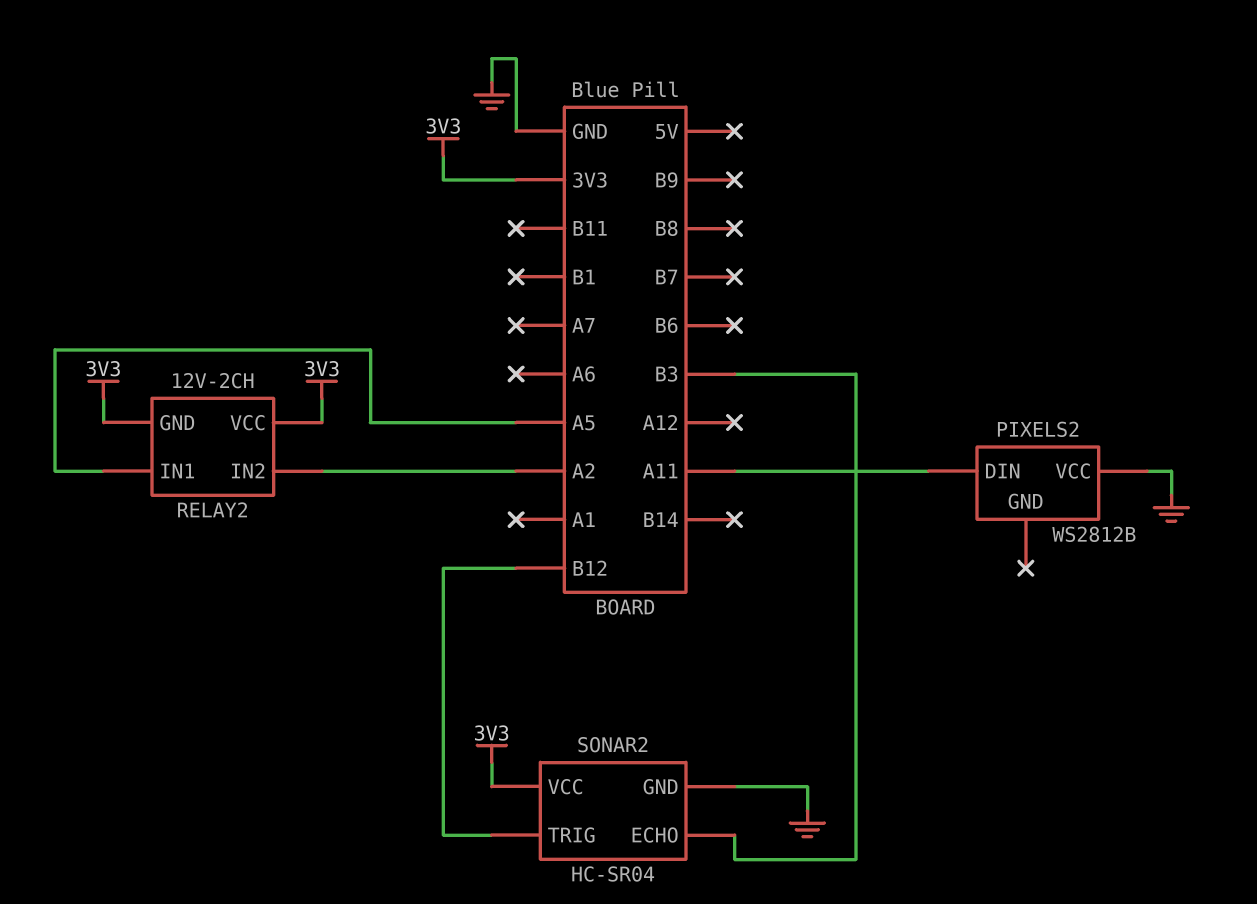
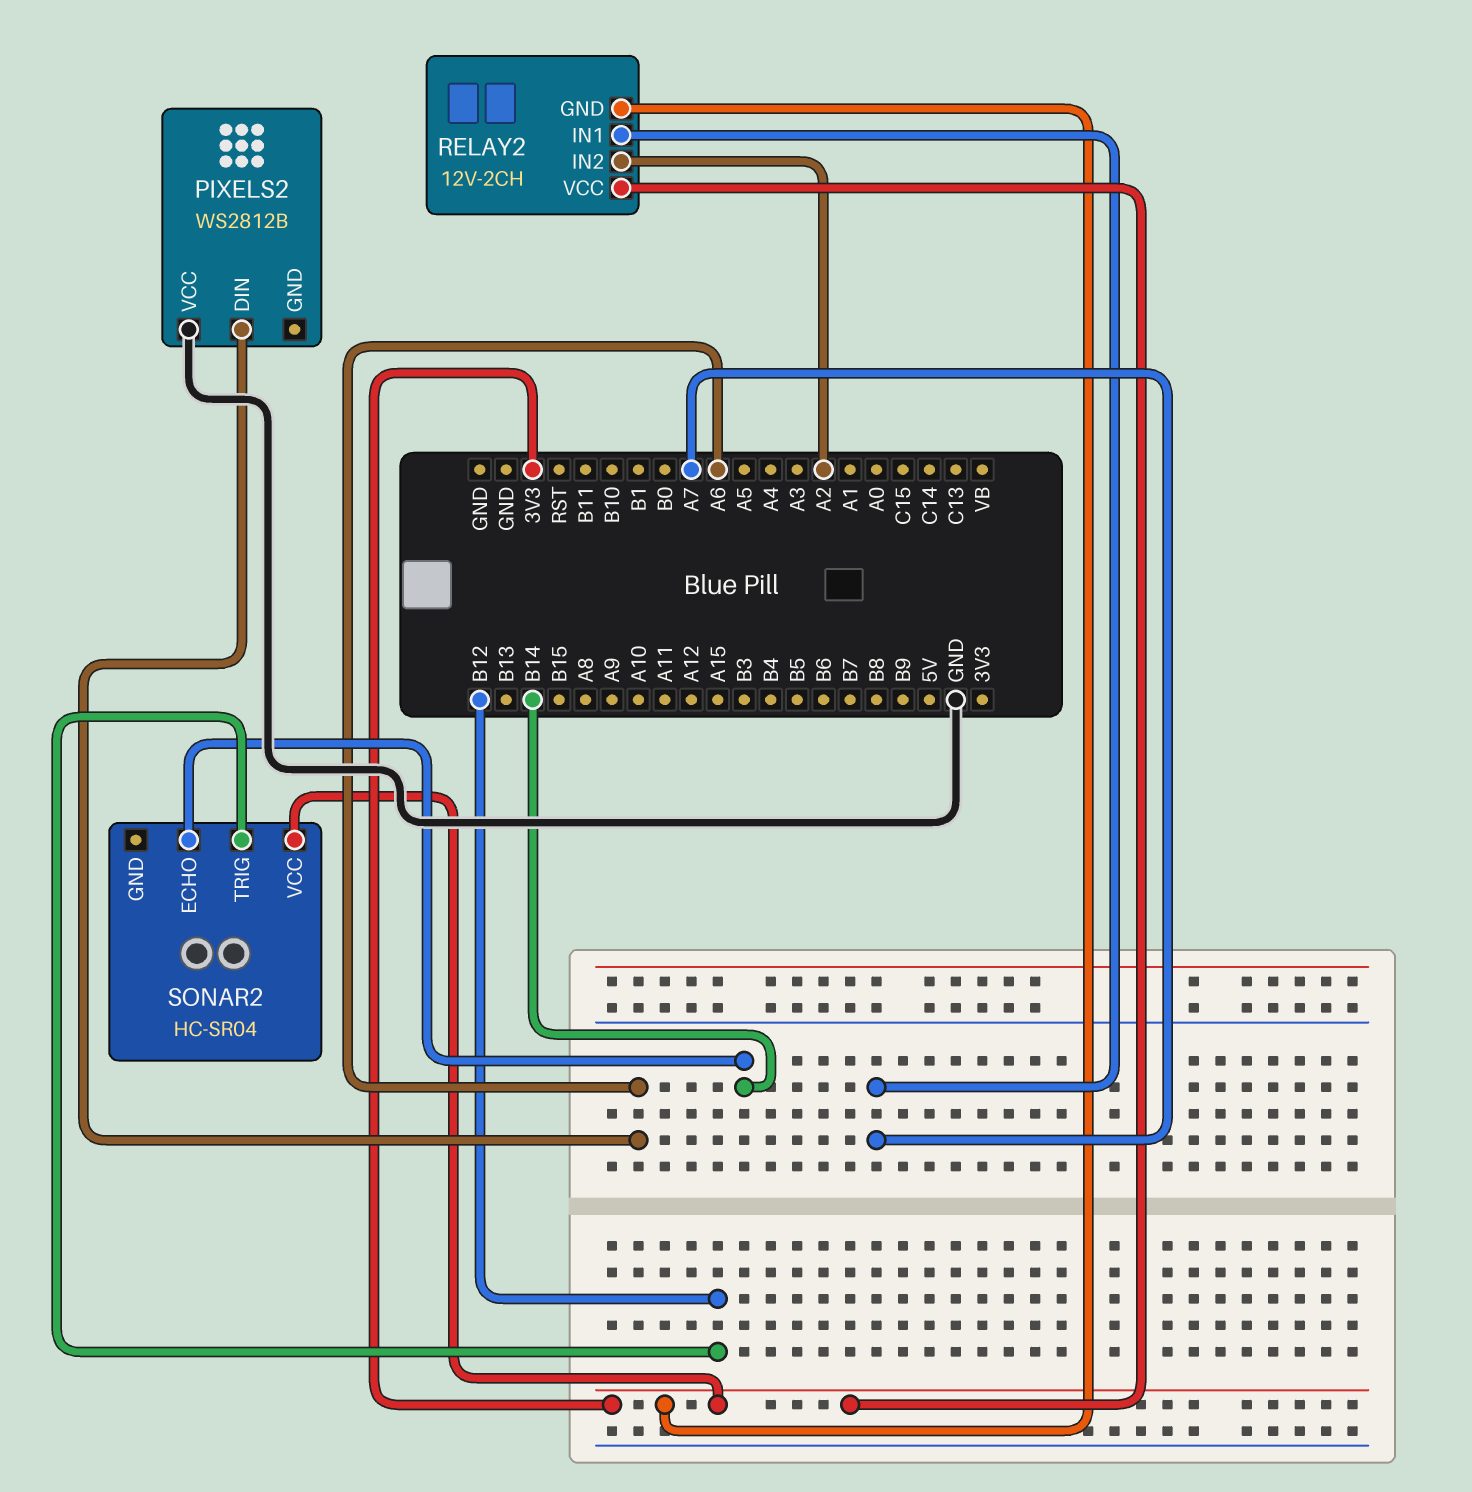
PIXELS2 pin DIN: A11 -> A6
RELAY2 pin IN1: A5 -> A7
SONAR2 pin ECHO: B3 -> B14
SONAR2 pin GND: GND -> none

